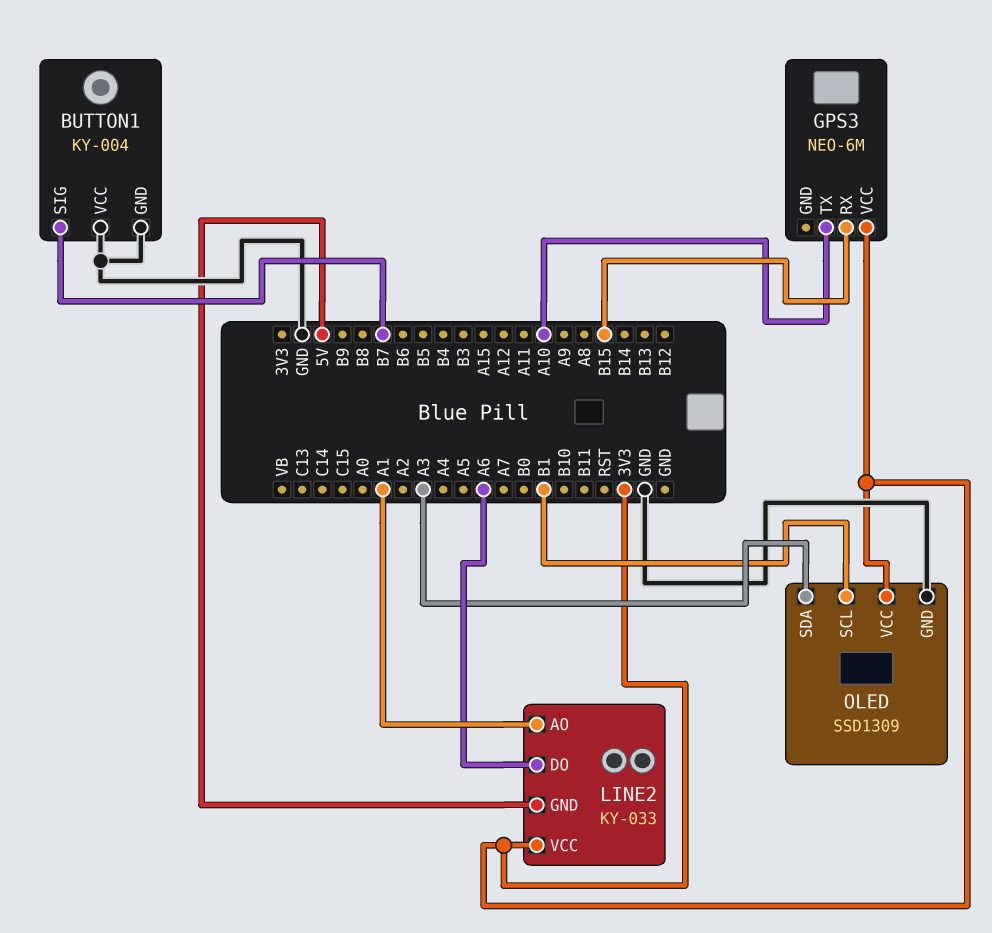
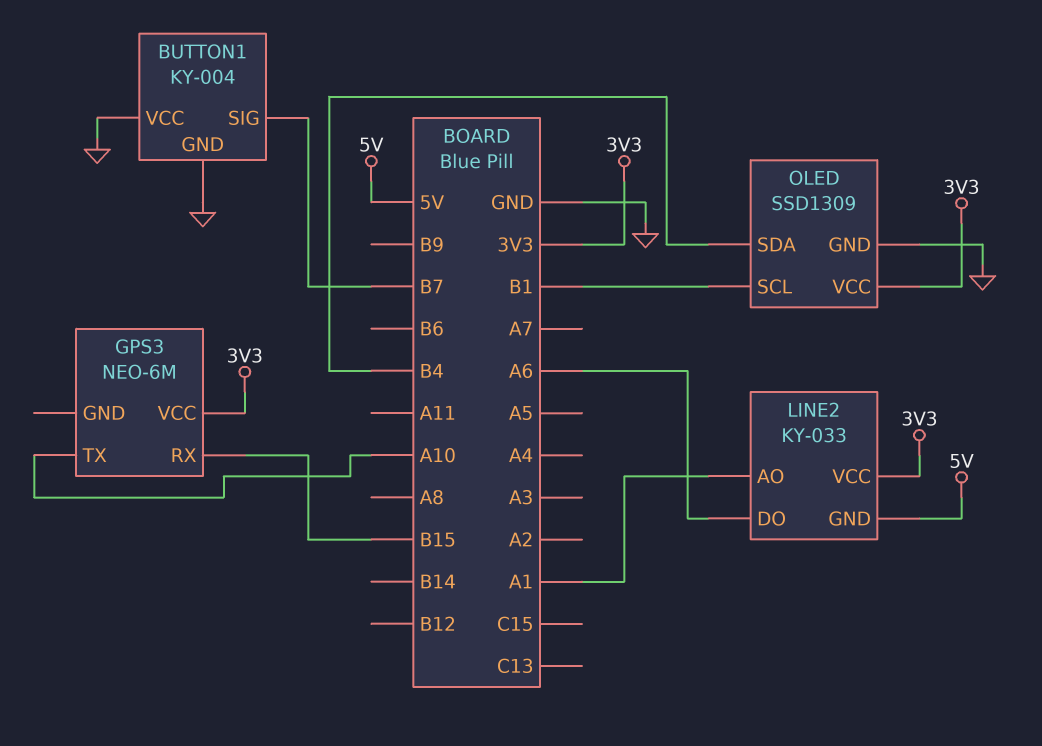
OLED pin SDA: A3 -> B4

